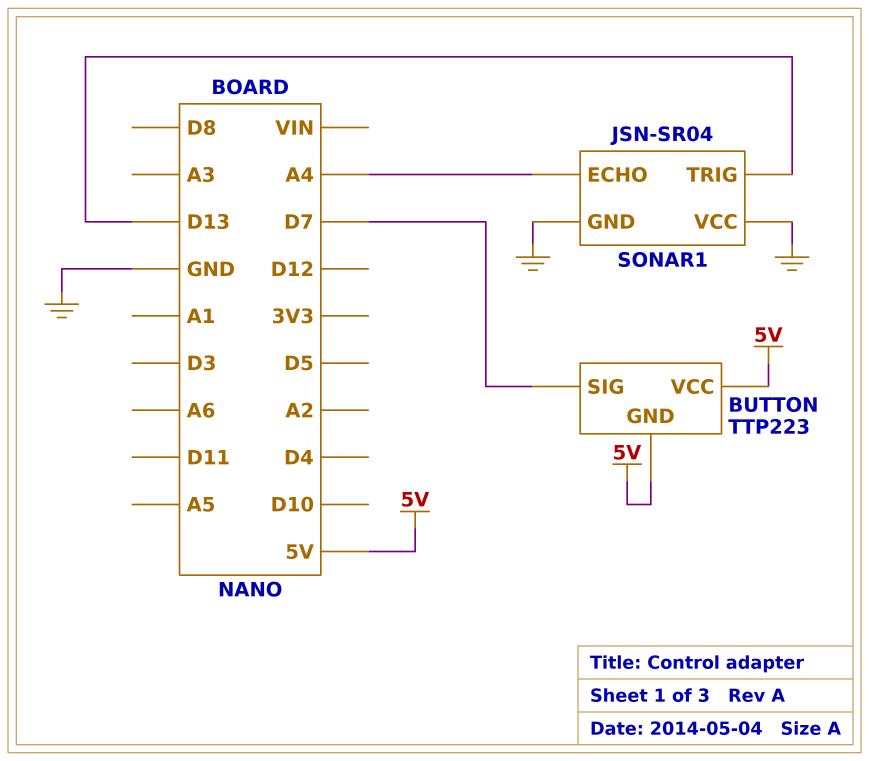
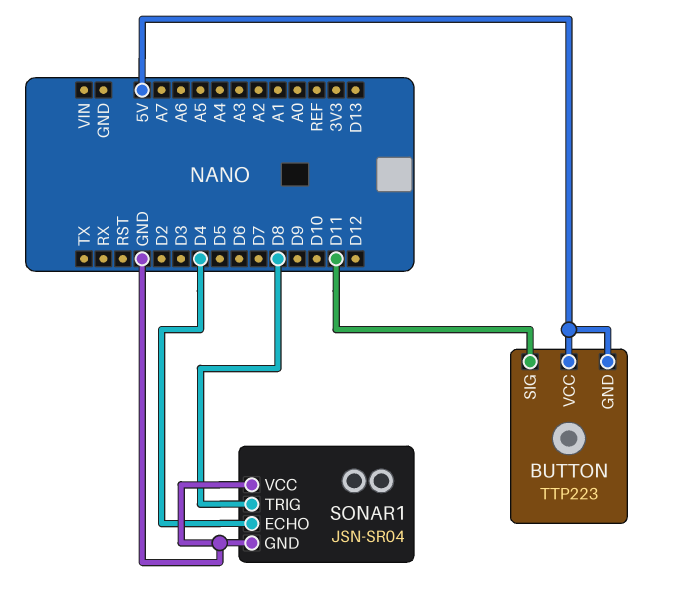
BUTTON pin SIG: D7 -> D11
SONAR1 pin ECHO: A4 -> D4
SONAR1 pin TRIG: D13 -> D8

